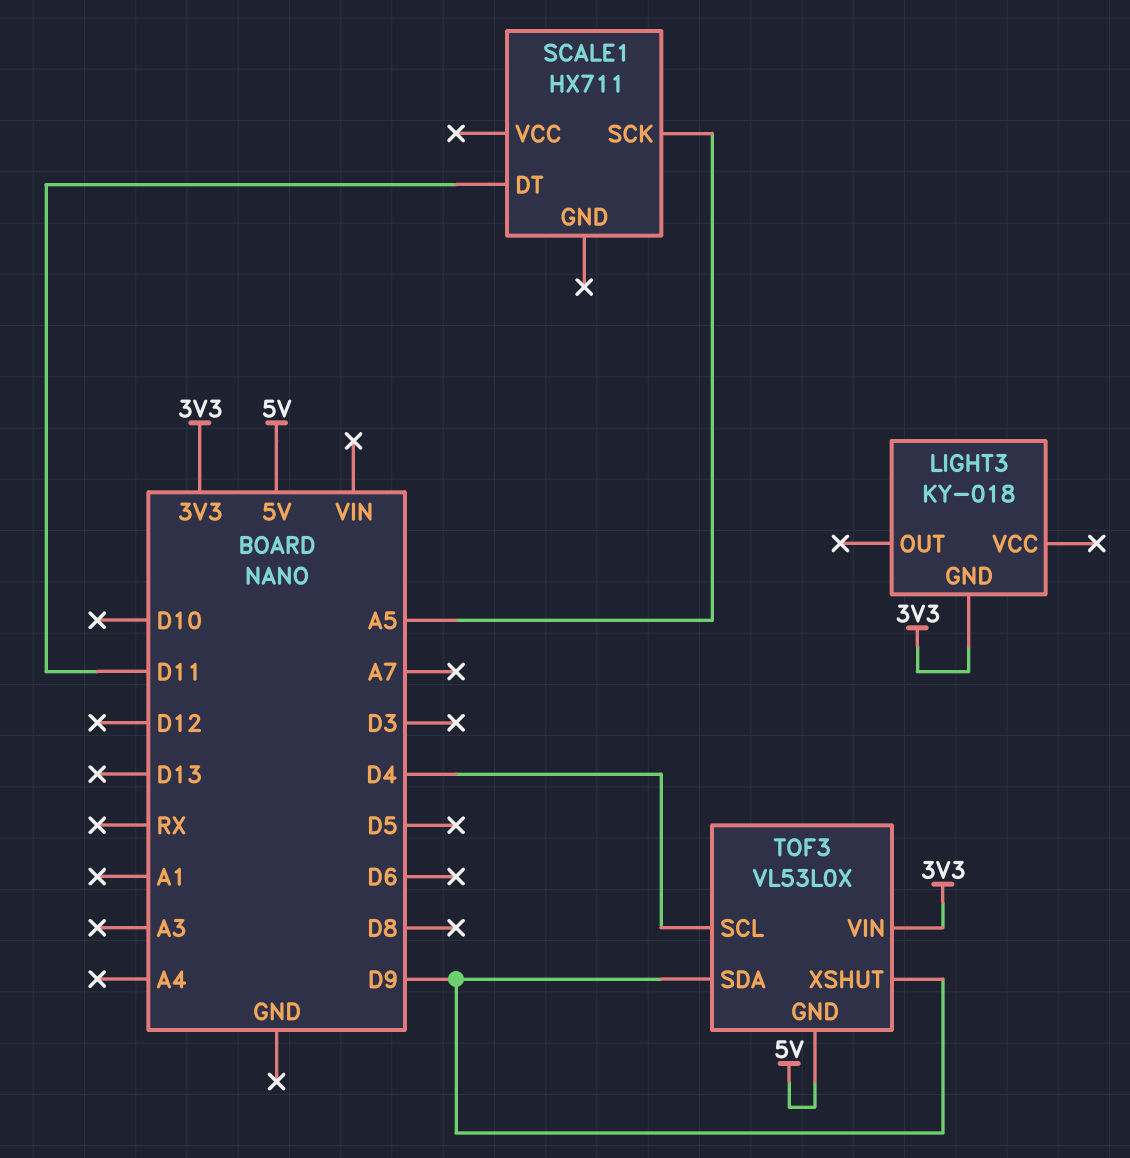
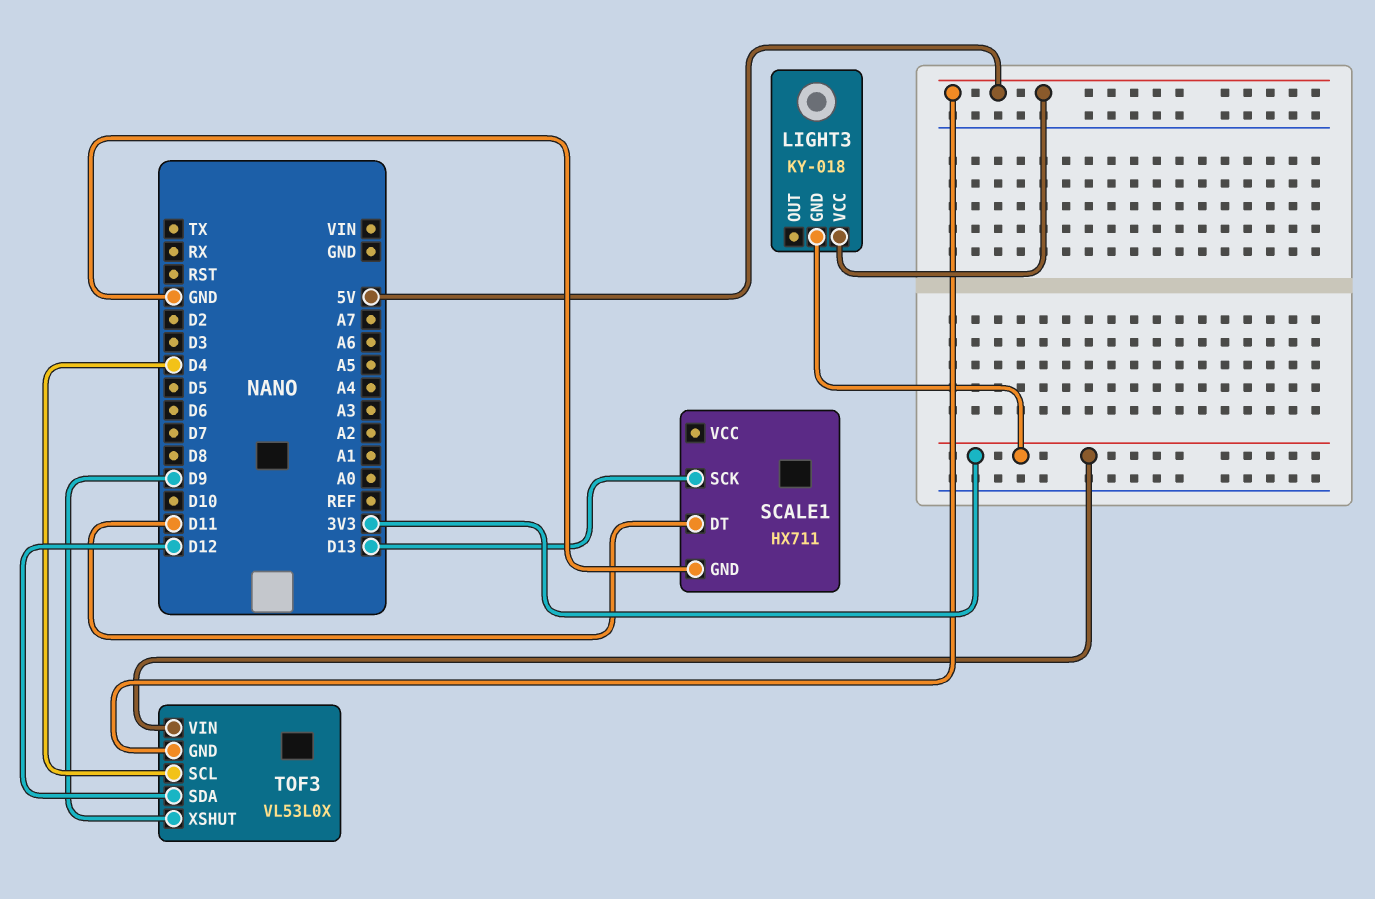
LIGHT3 pin VCC: none -> 5V
SCALE1 pin GND: none -> GND
SCALE1 pin SCK: A5 -> D13
TOF3 pin SDA: D9 -> D12

